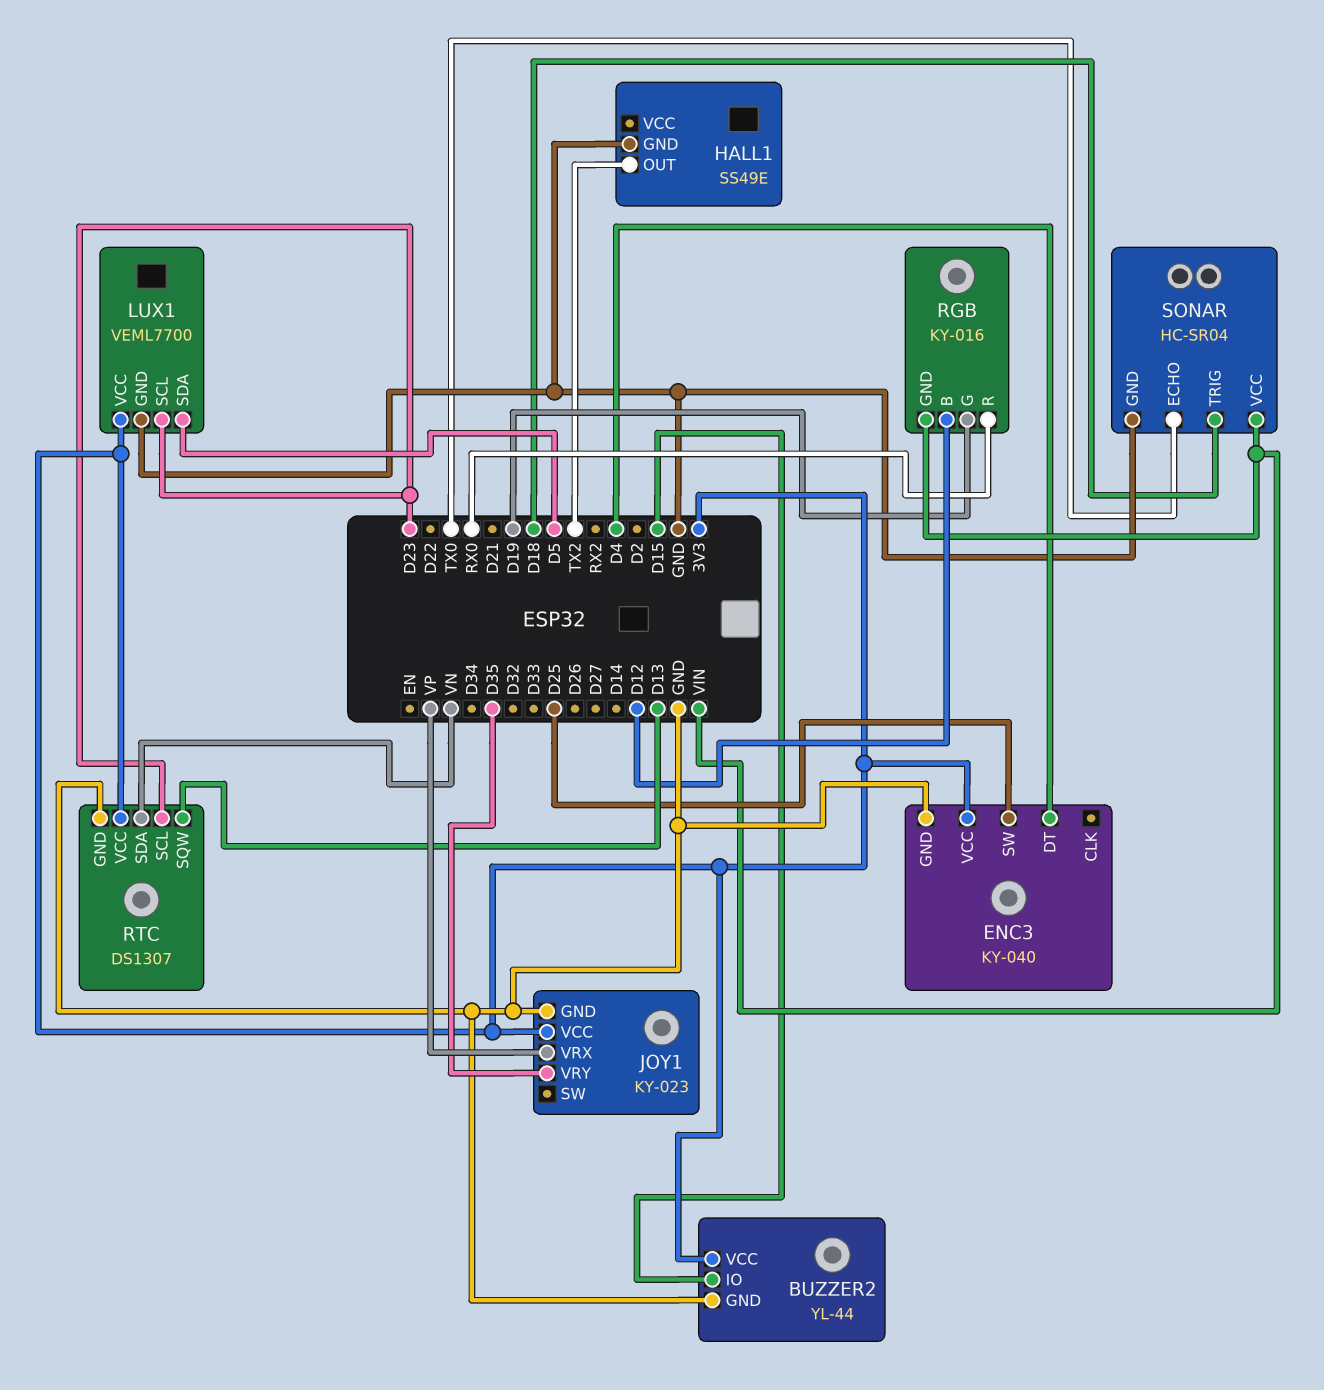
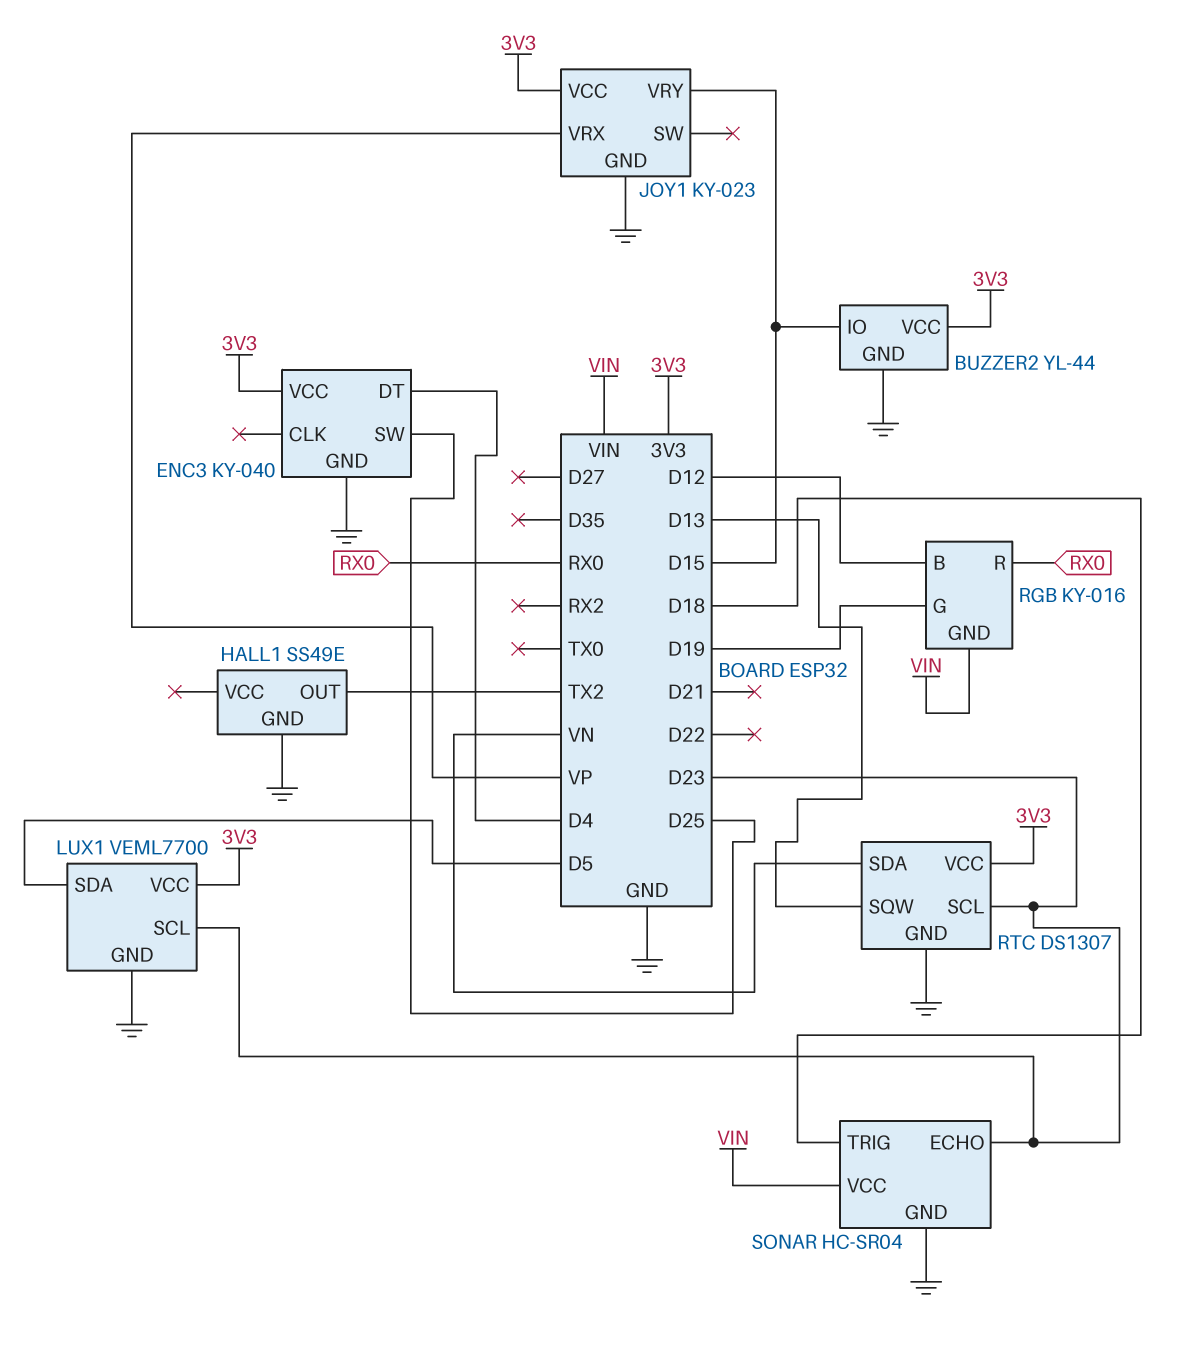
JOY1 pin VRY: D35 -> D15
SONAR pin ECHO: TX0 -> D23

